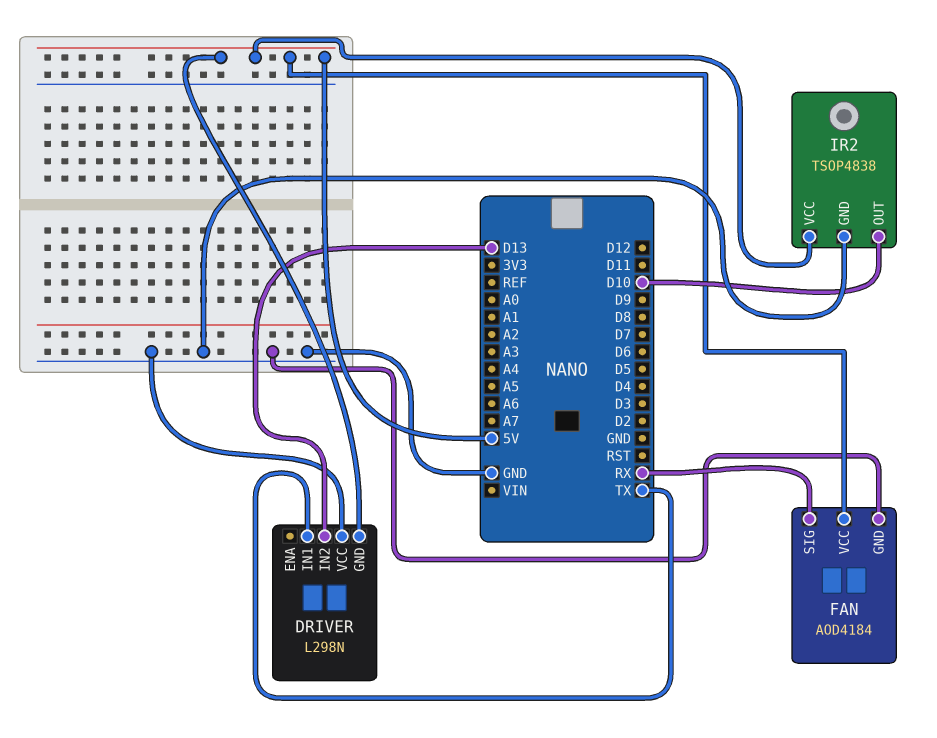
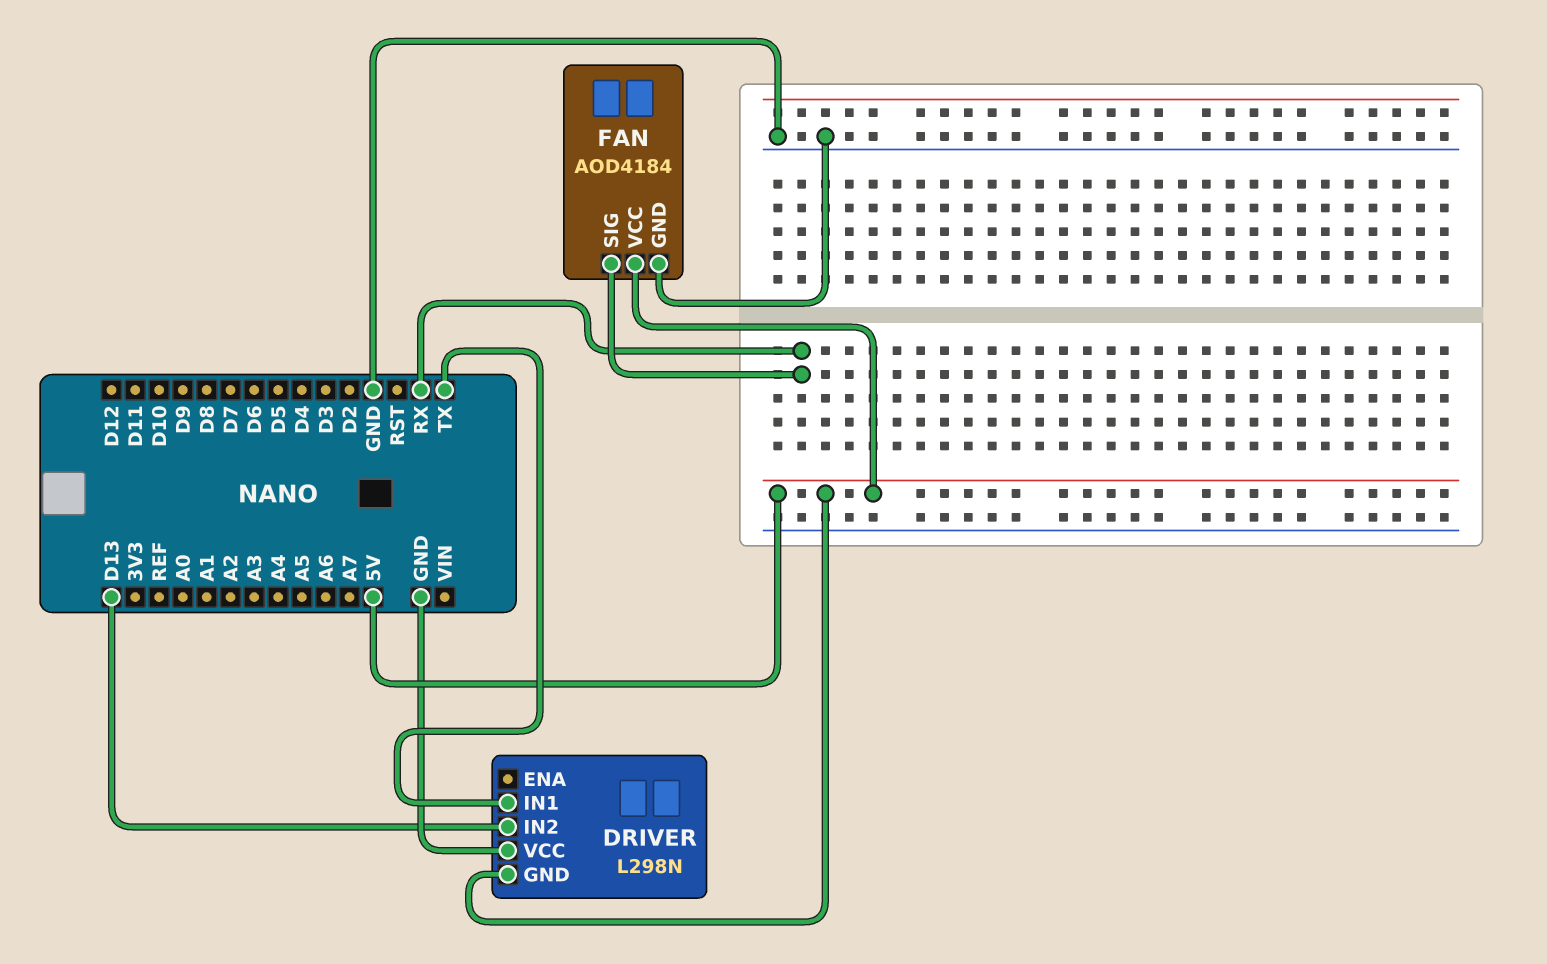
IR2: TSOP4838 -> none
IR2 pin GND: GND -> none
IR2 pin OUT: D10 -> none
IR2 pin VCC: 5V -> none

